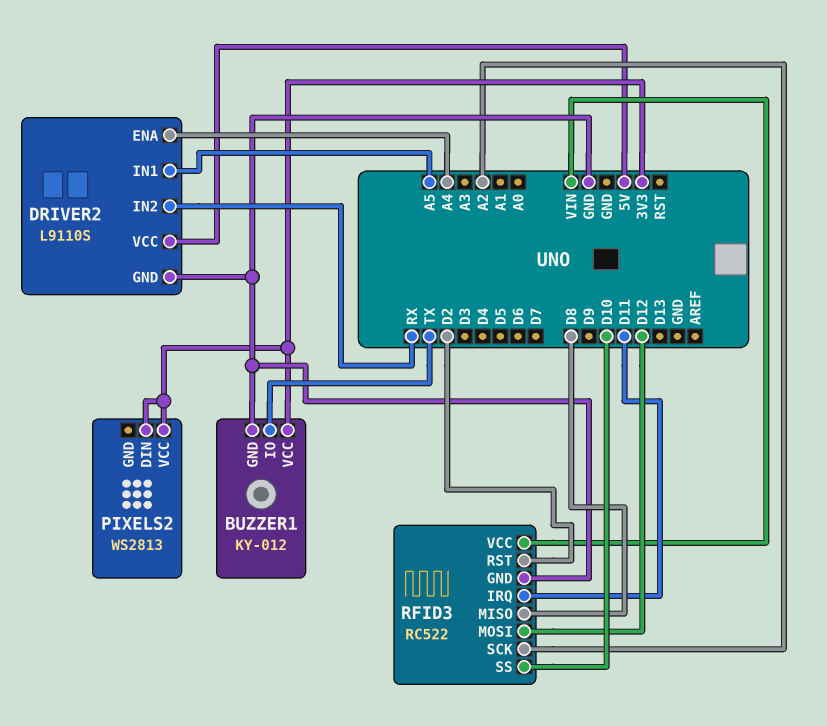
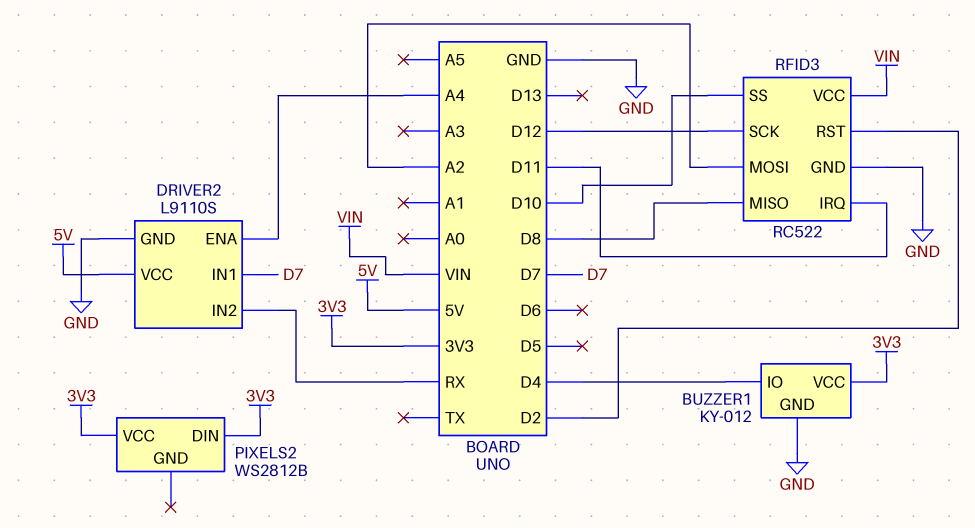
BUZZER1 pin IO: TX -> D4
DRIVER2 pin IN1: A5 -> D7
PIXELS2: WS2813 -> WS2812B
RFID3 pin MOSI: D12 -> A2
RFID3 pin SCK: A2 -> D12

